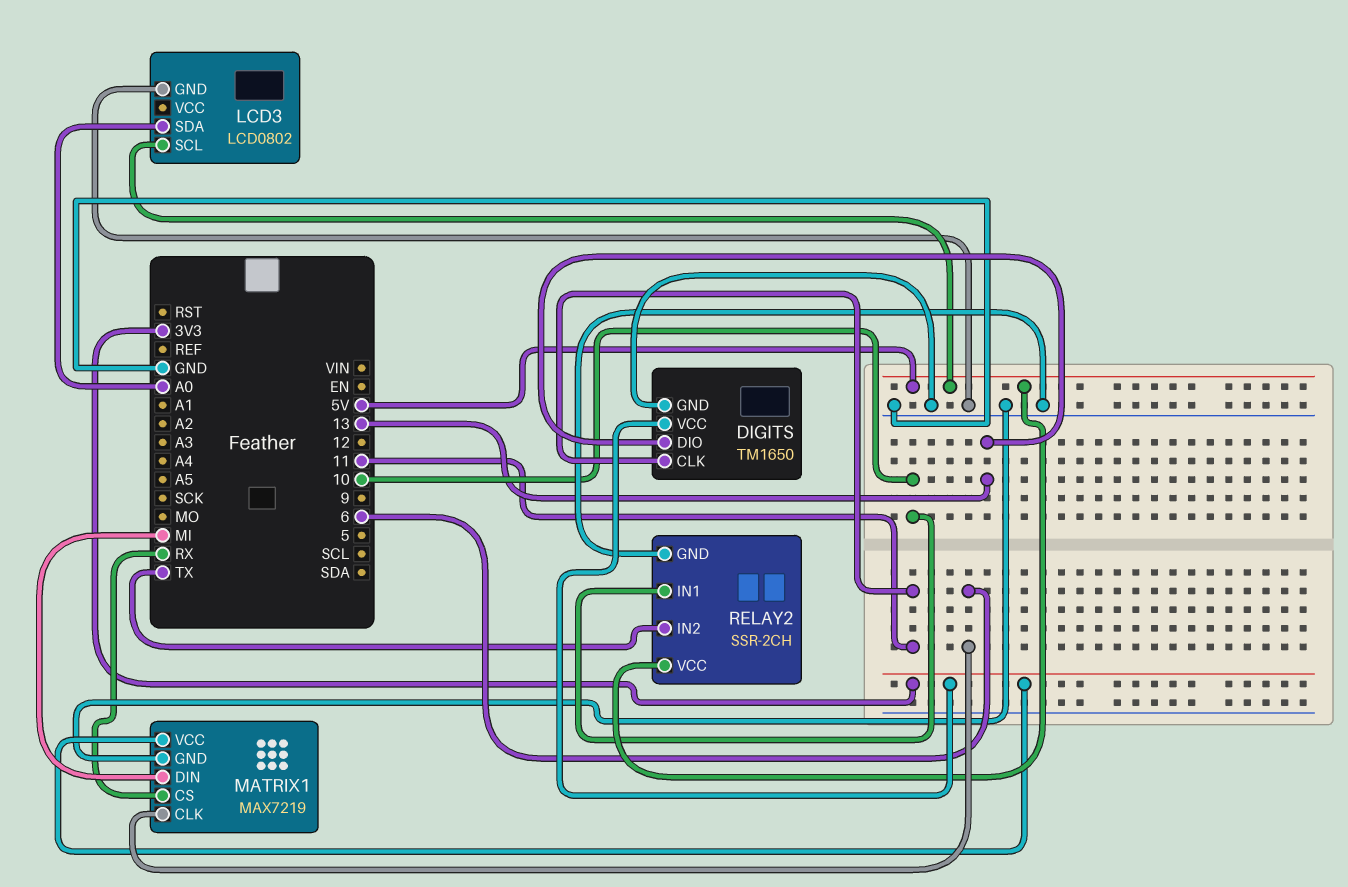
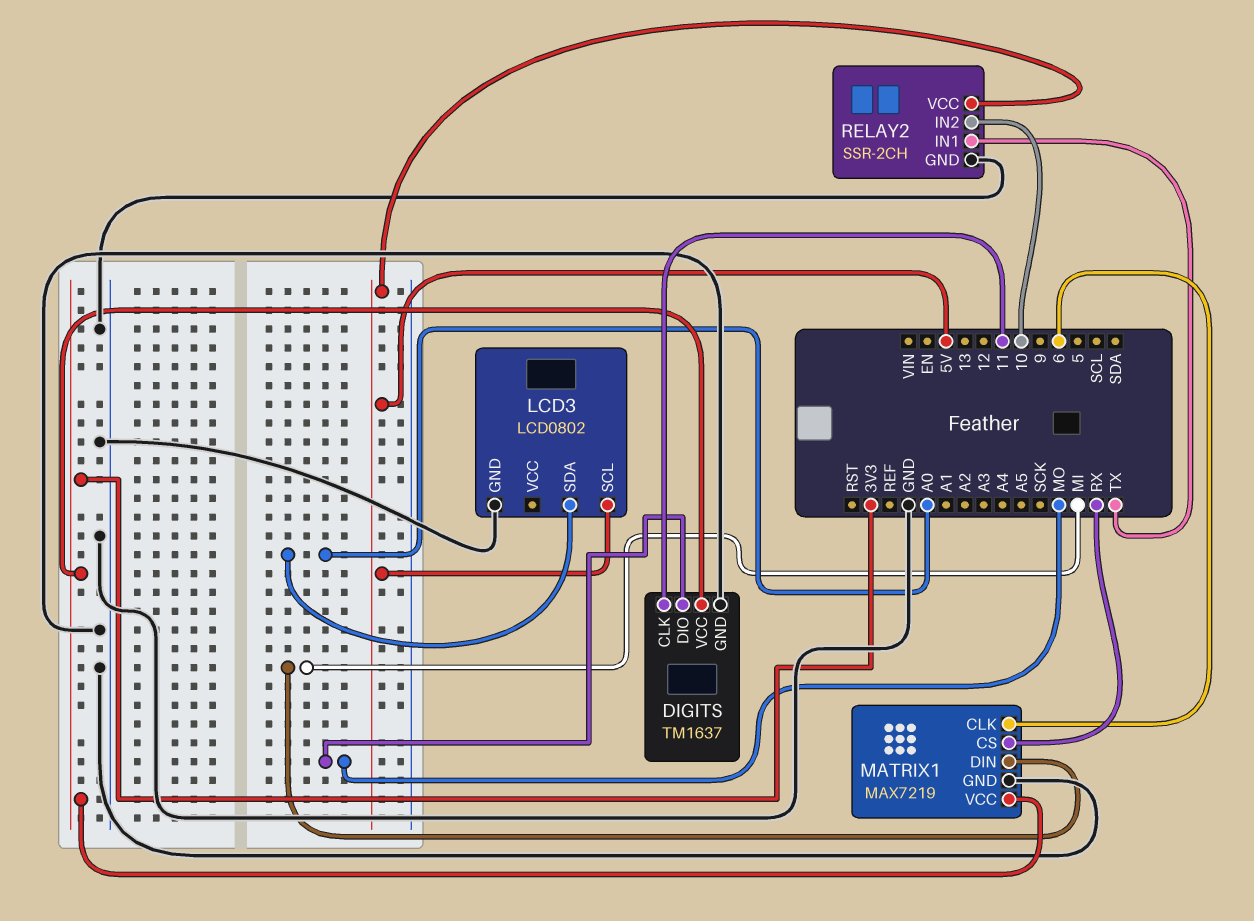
DIGITS: TM1650 -> TM1637
DIGITS pin DIO: 13 -> MO
RELAY2 pin IN1: 10 -> TX
RELAY2 pin IN2: TX -> 10

